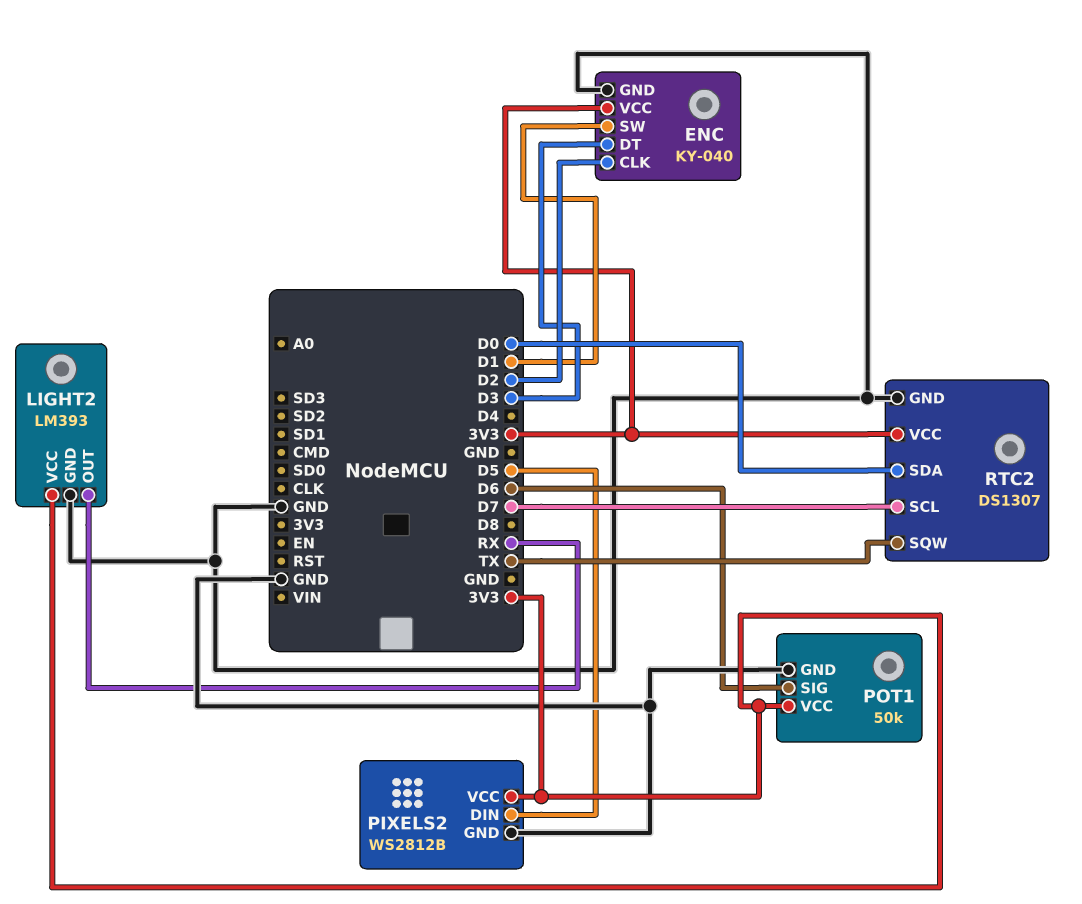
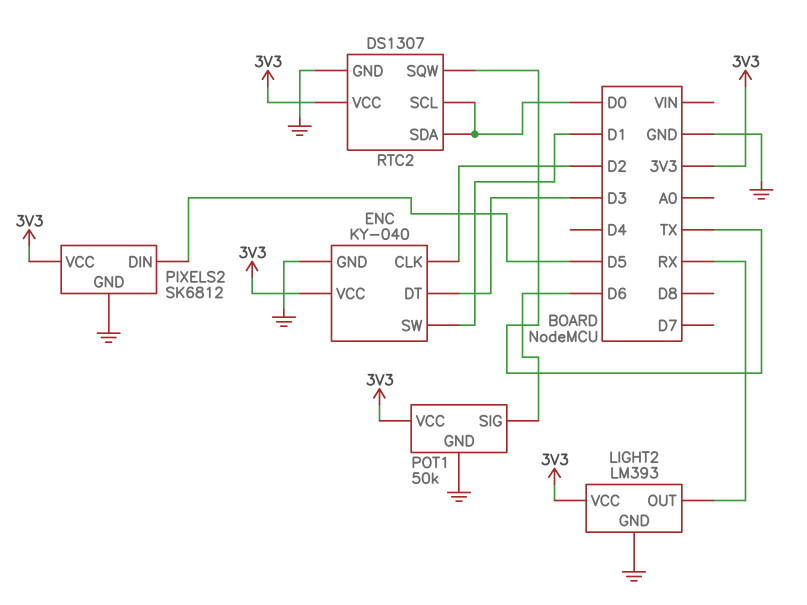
PIXELS2: WS2812B -> SK6812
RTC2 pin SCL: D7 -> D0

